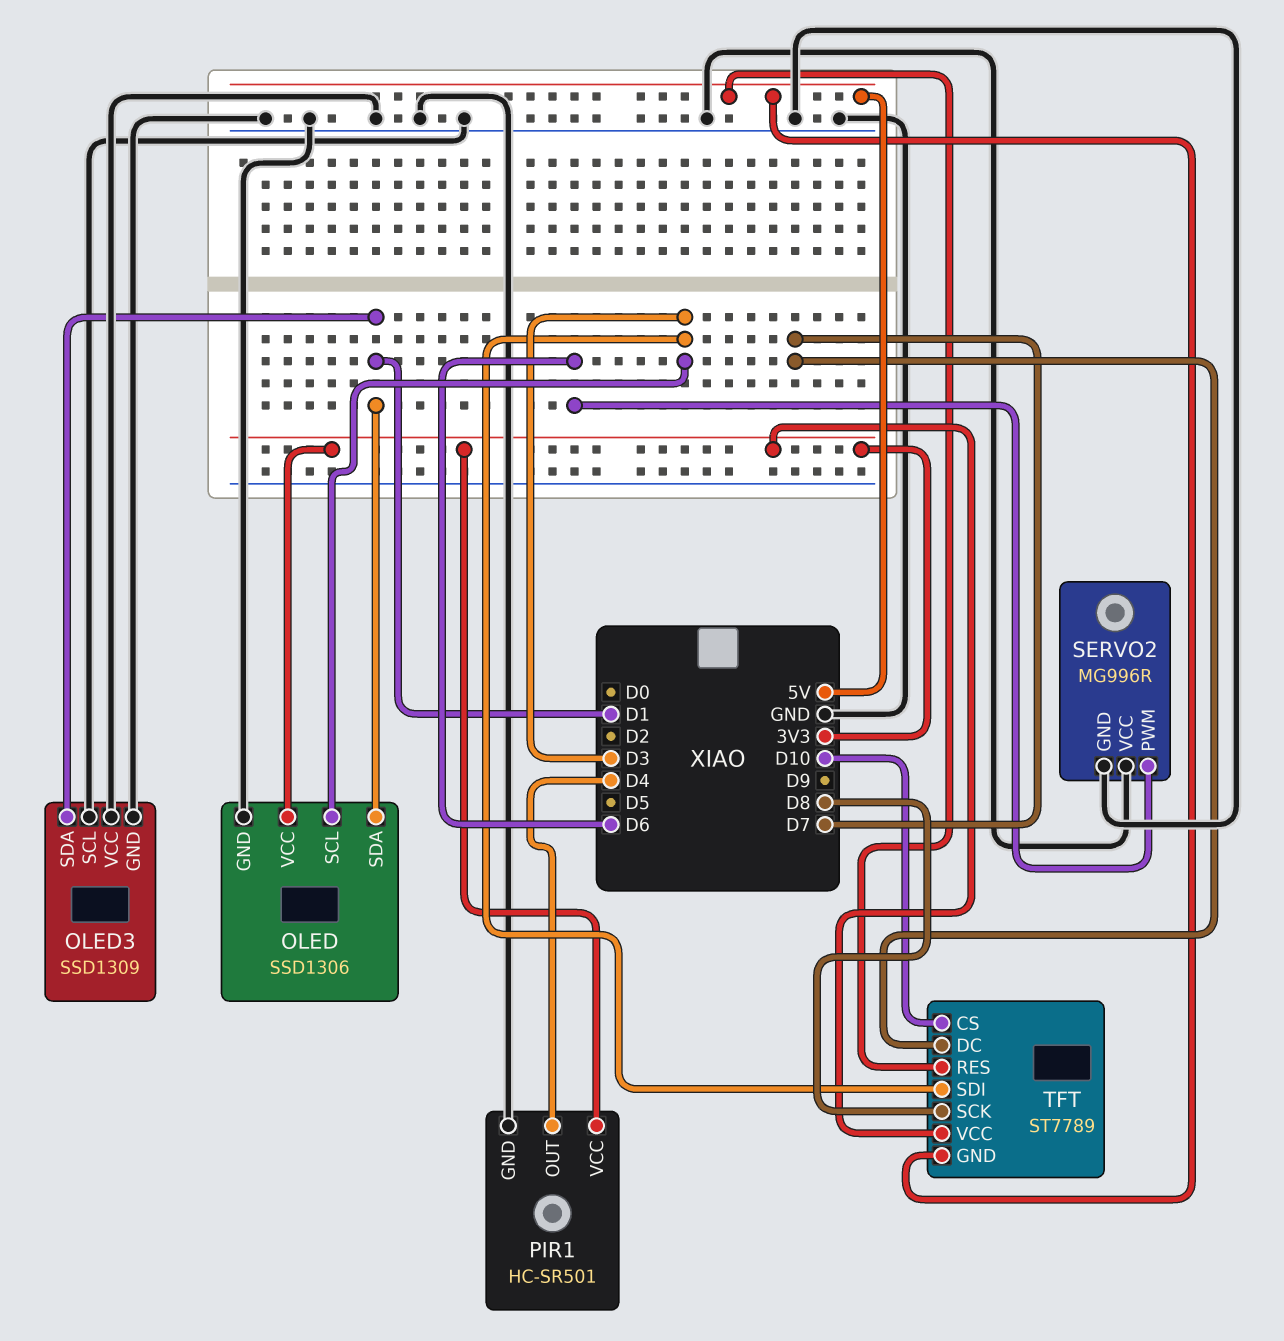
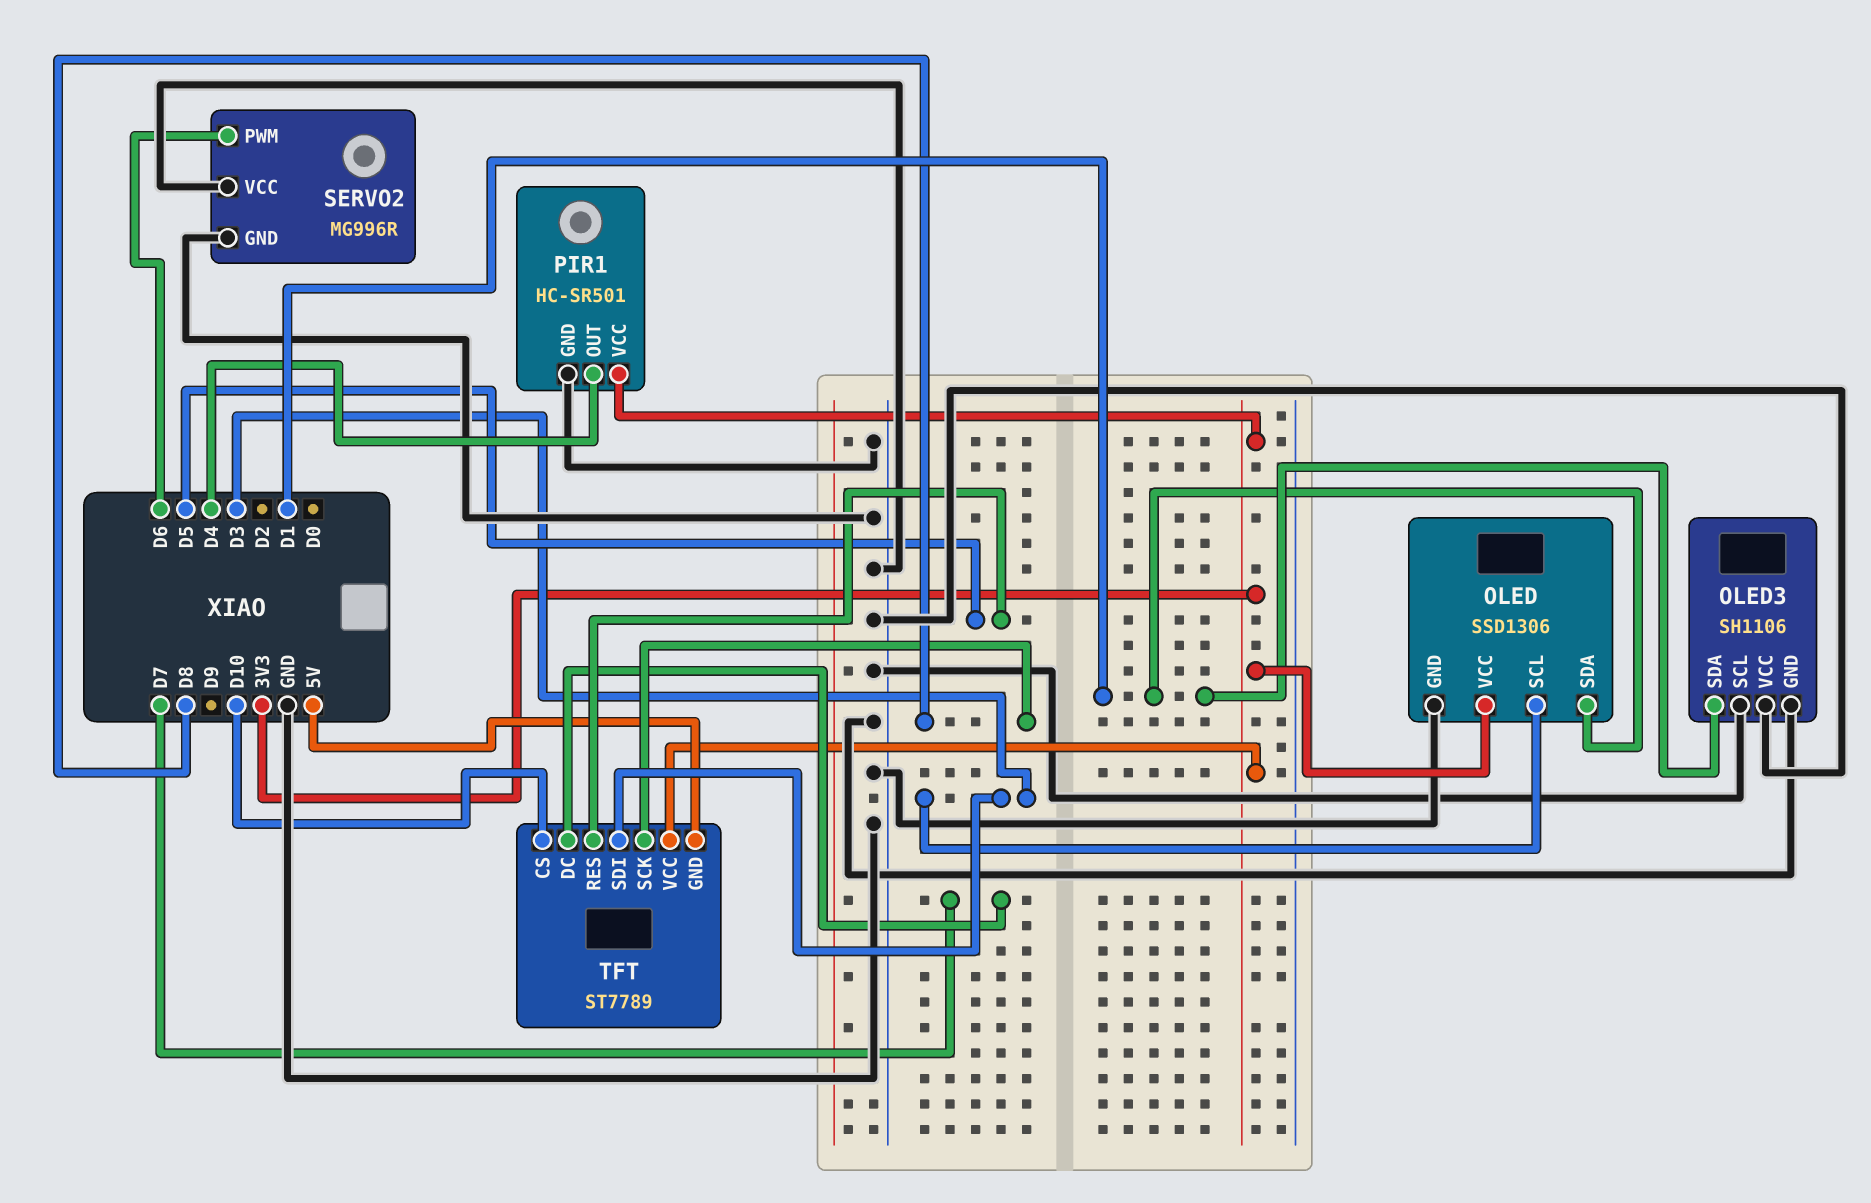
OLED3: SSD1309 -> SH1106
TFT pin RES: 5V -> D5

